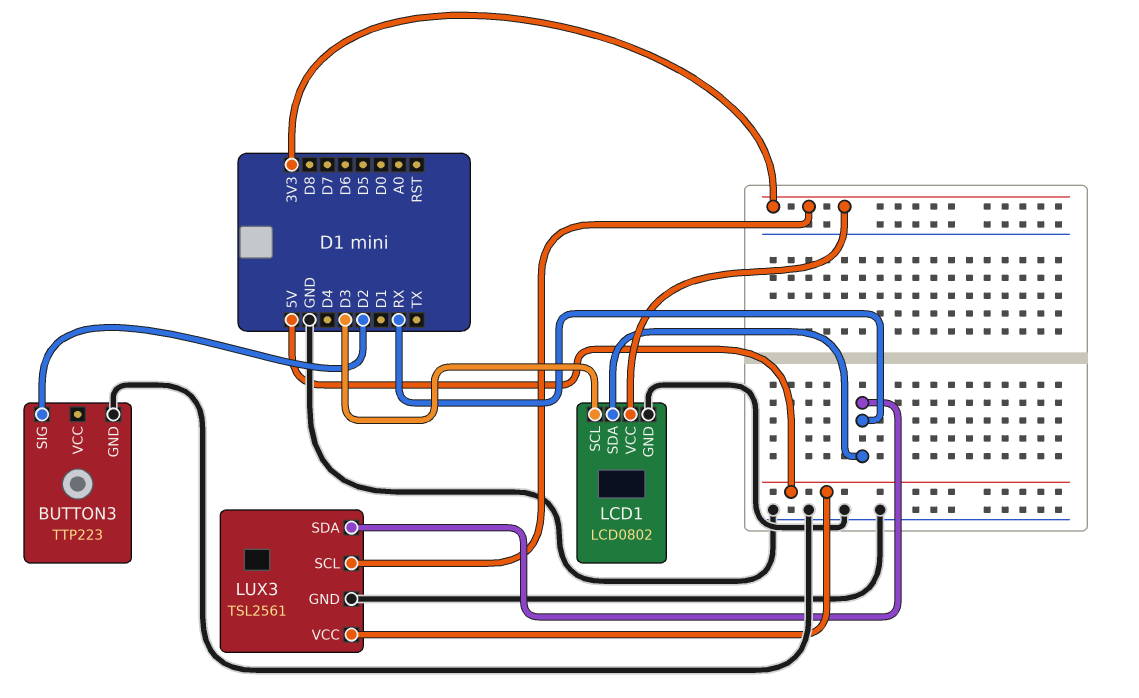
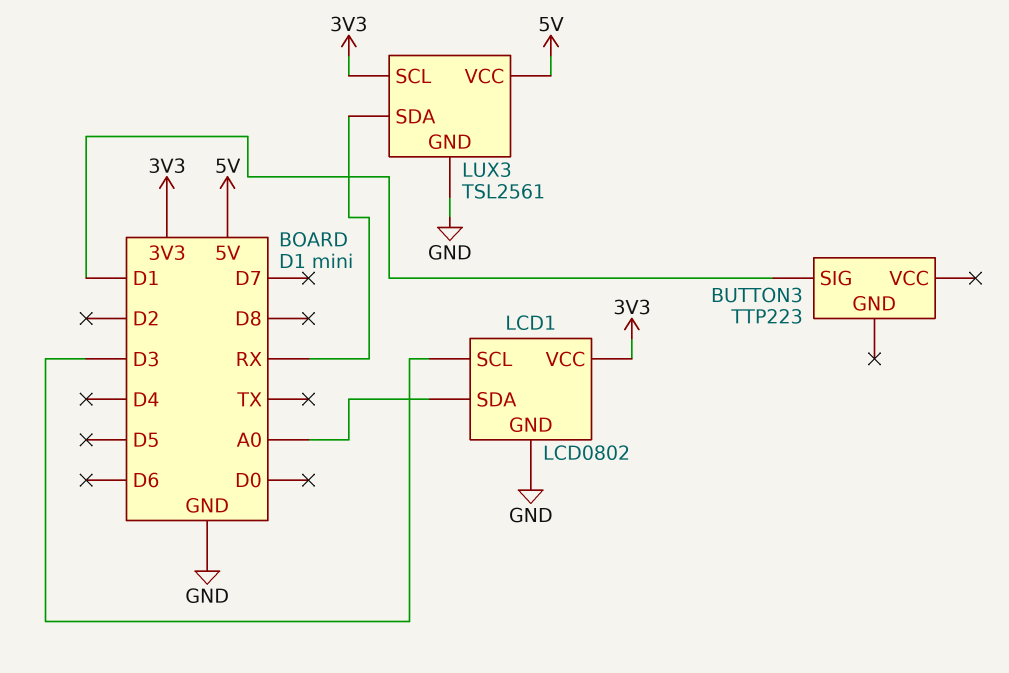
BUTTON3 pin GND: GND -> none
BUTTON3 pin SIG: D2 -> D1
LCD1 pin SDA: RX -> A0

